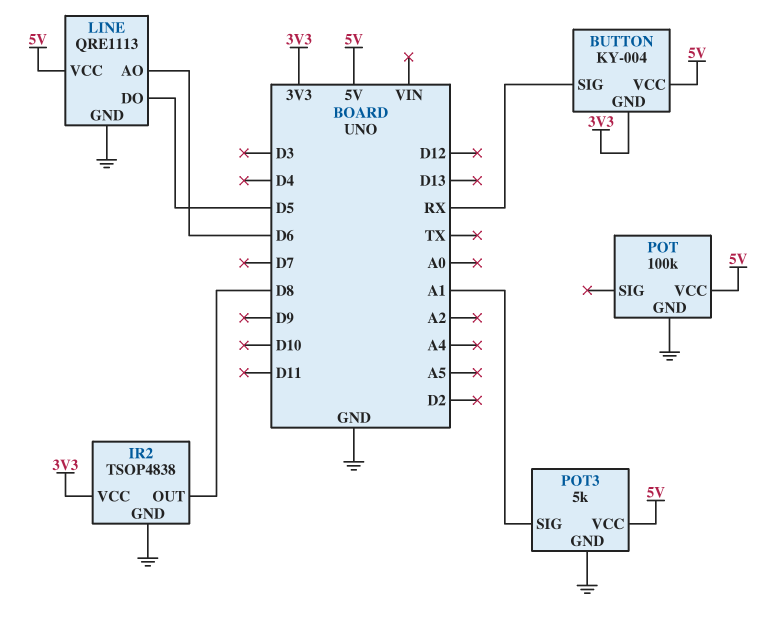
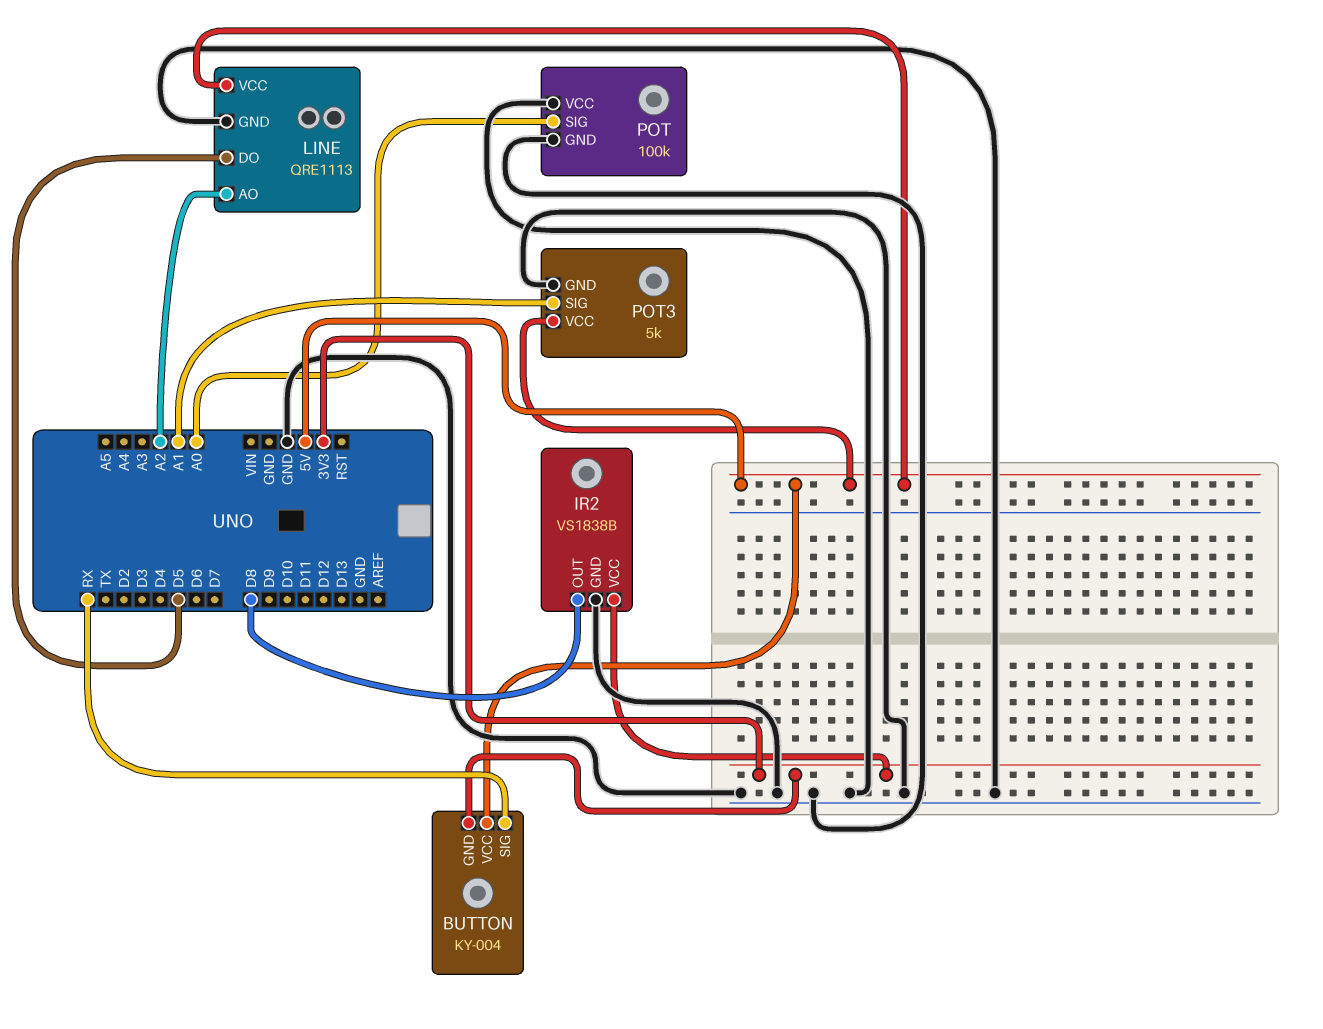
IR2: TSOP4838 -> VS1838B
LINE pin AO: D6 -> A2
POT pin SIG: none -> A0
POT pin VCC: 5V -> GND

